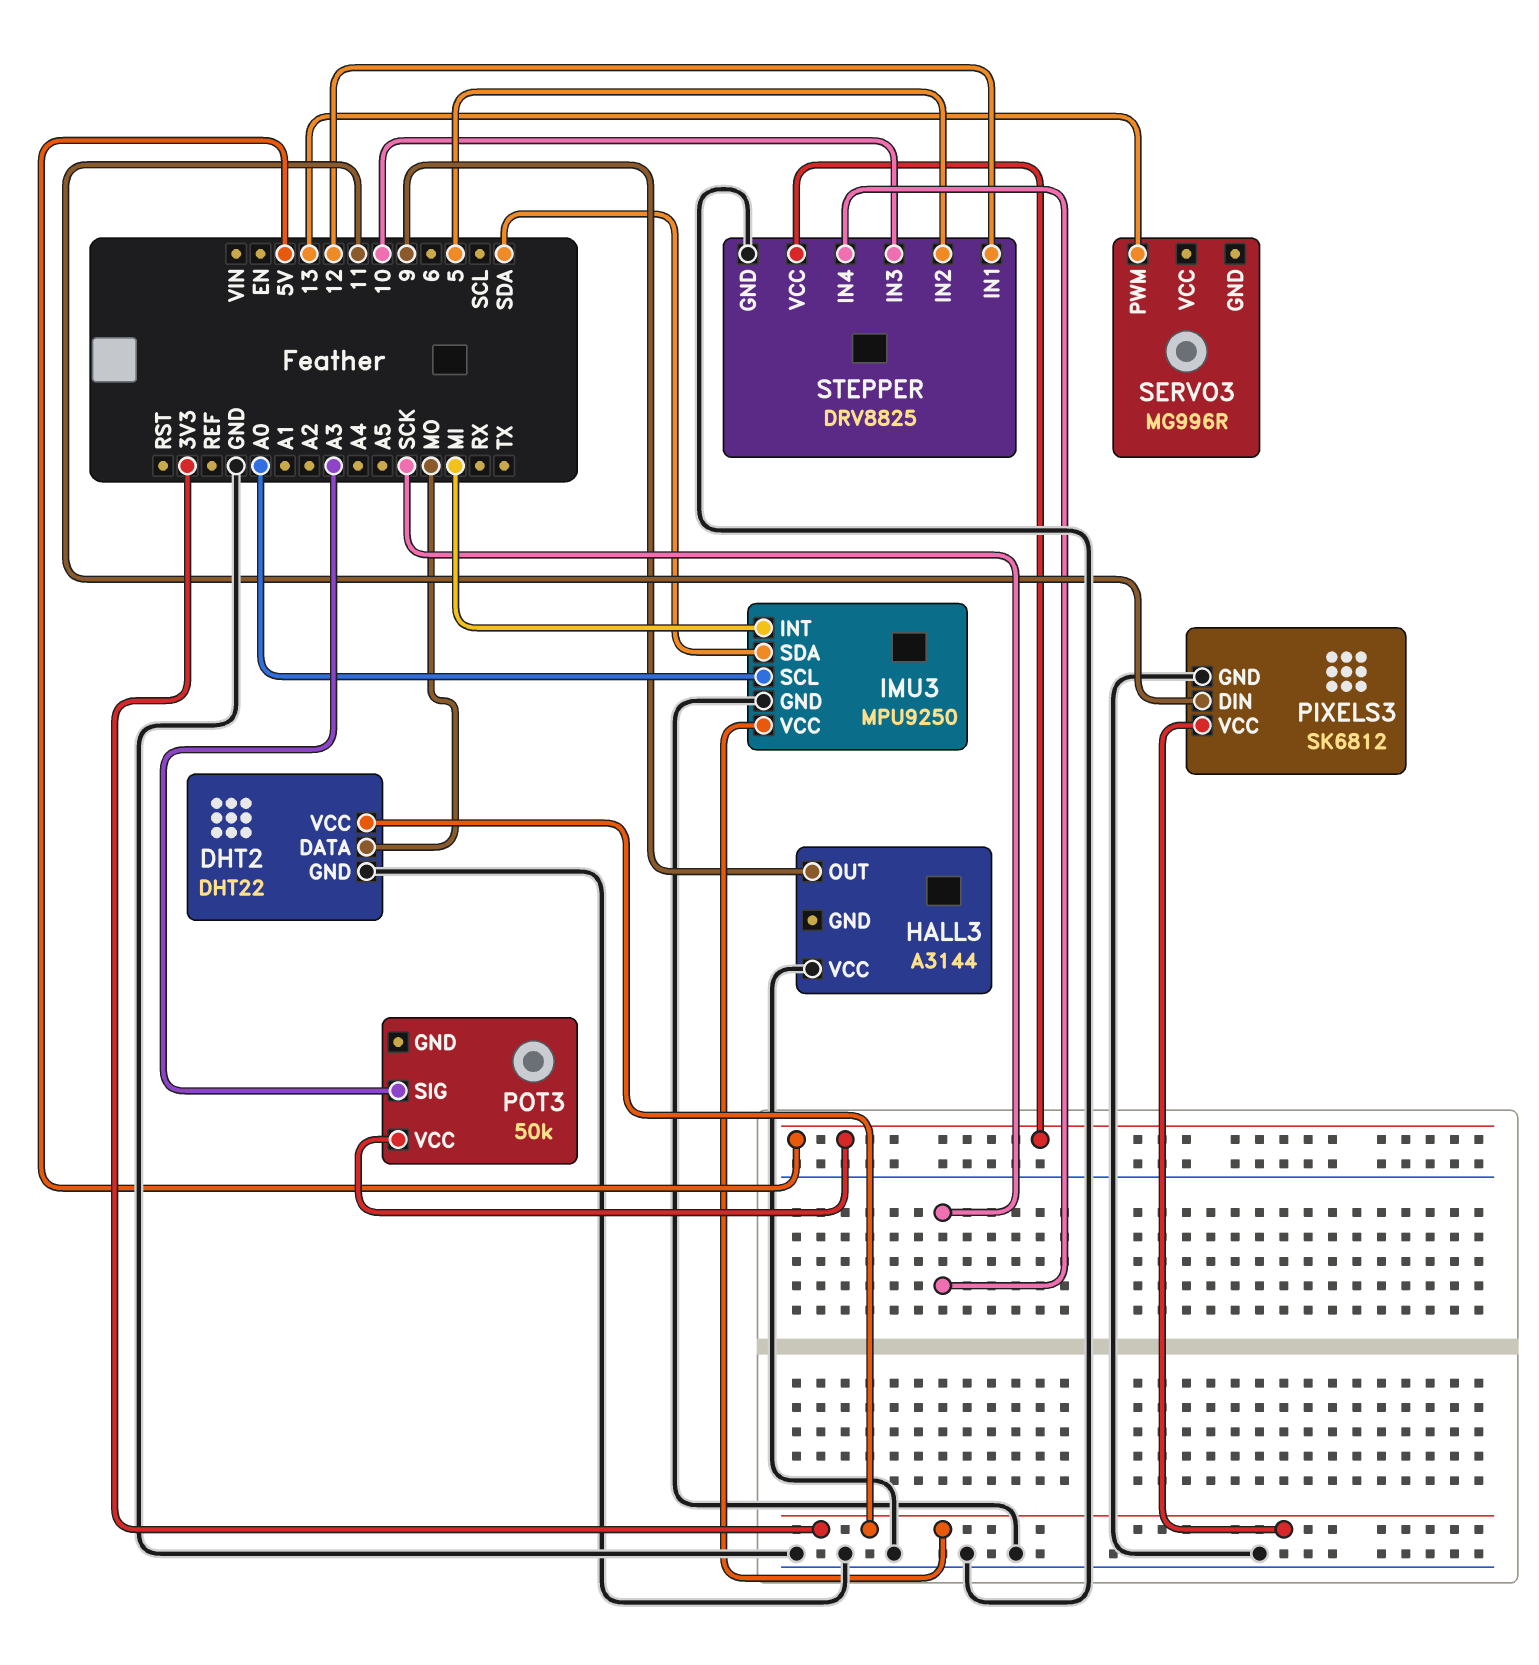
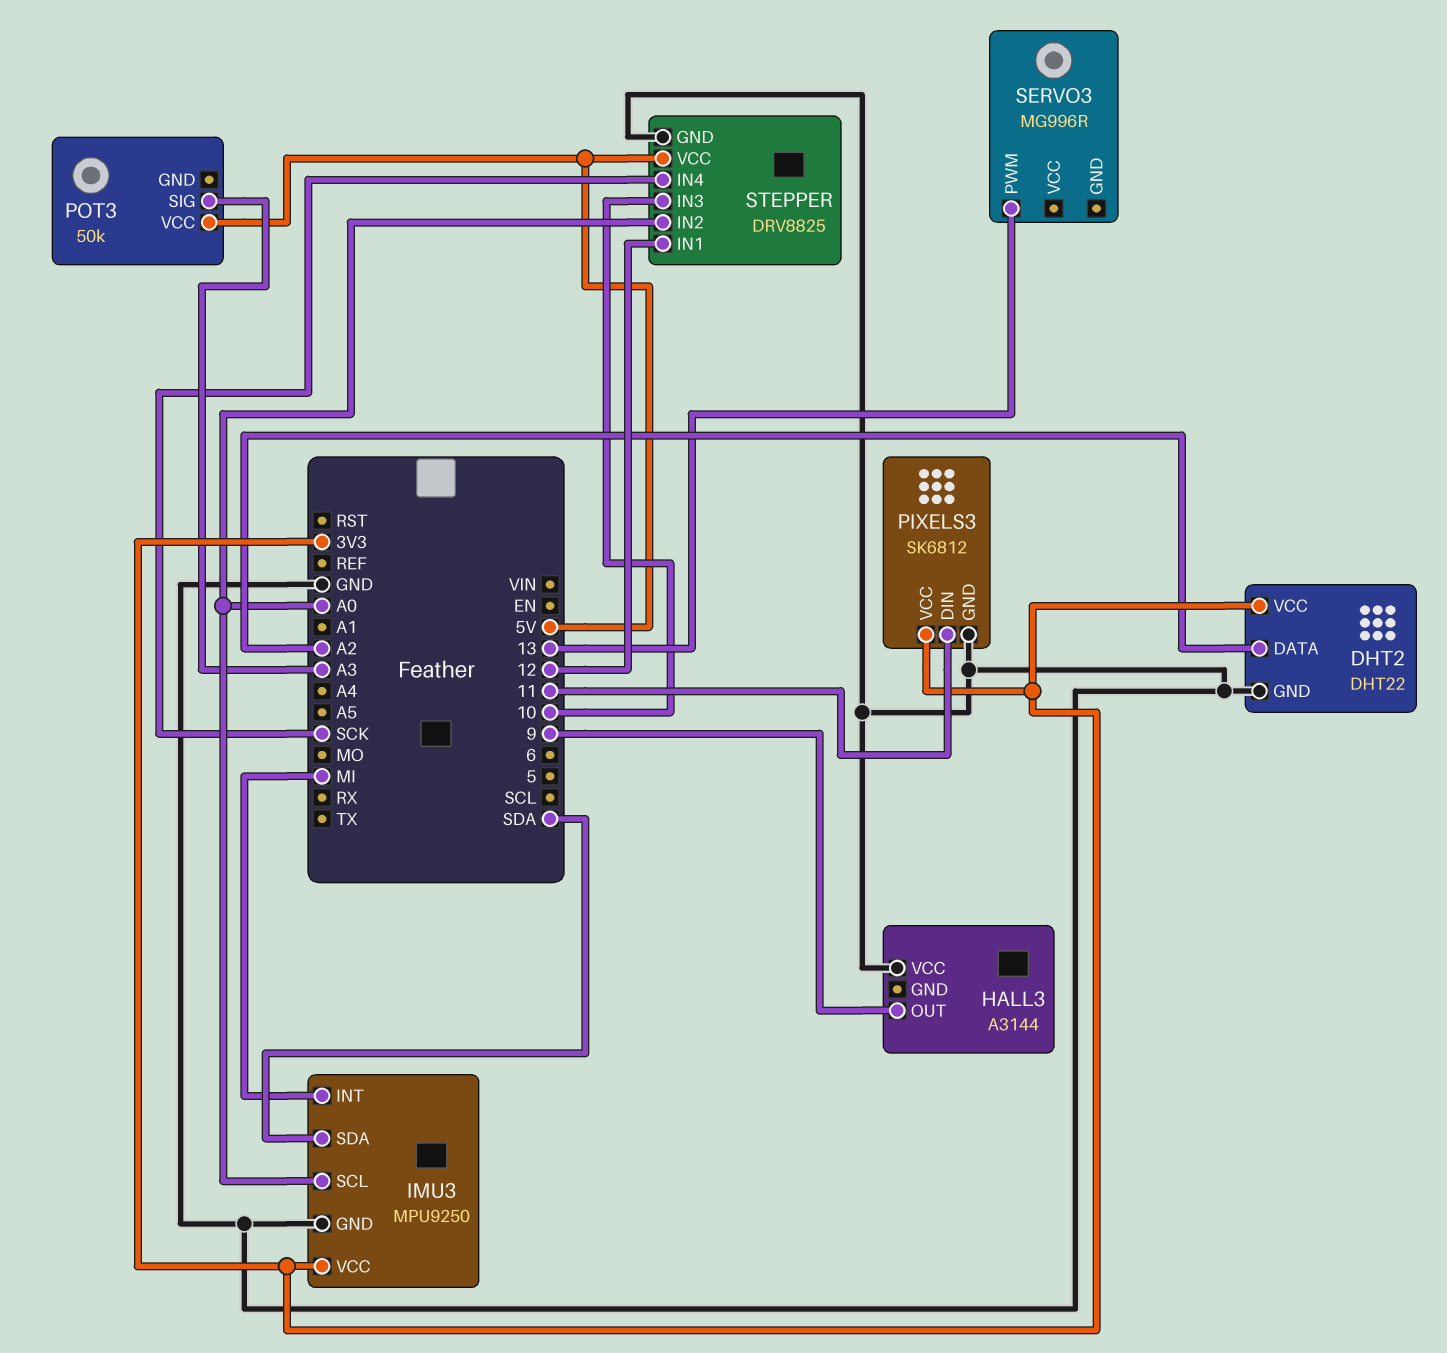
DHT2 pin DATA: MO -> A2
STEPPER pin IN2: 5 -> A0

